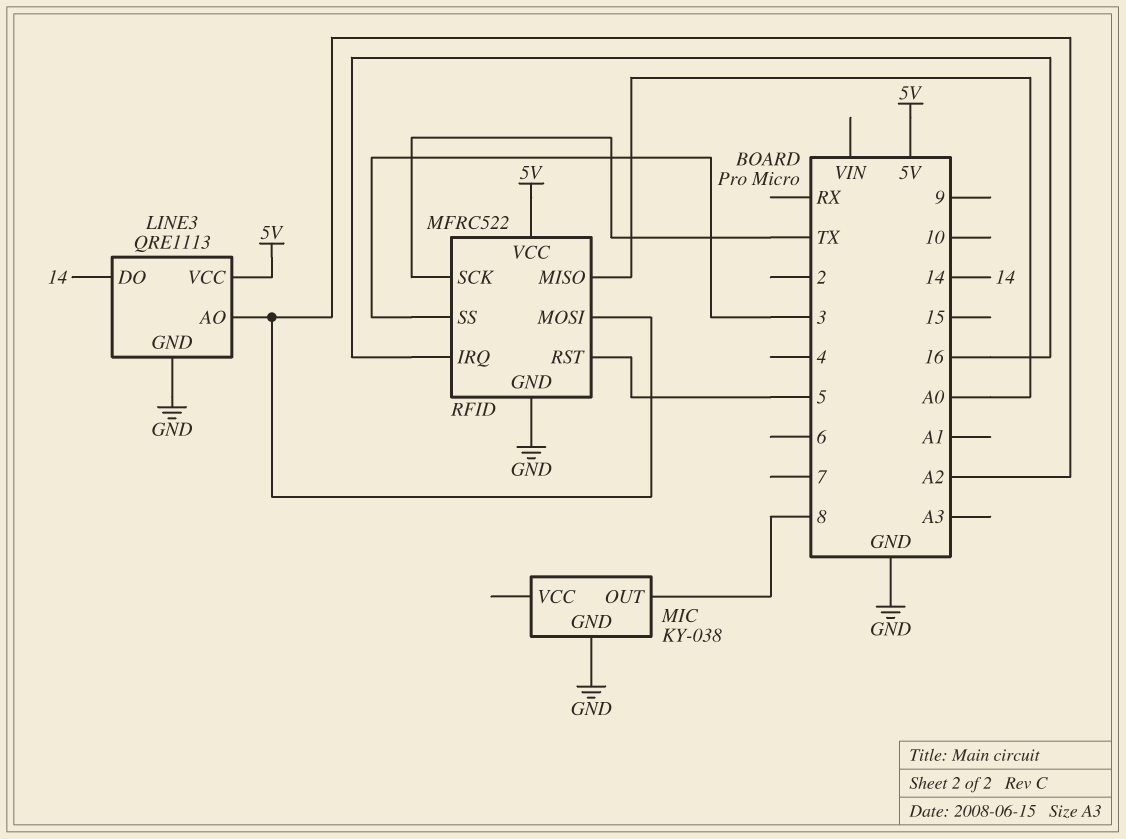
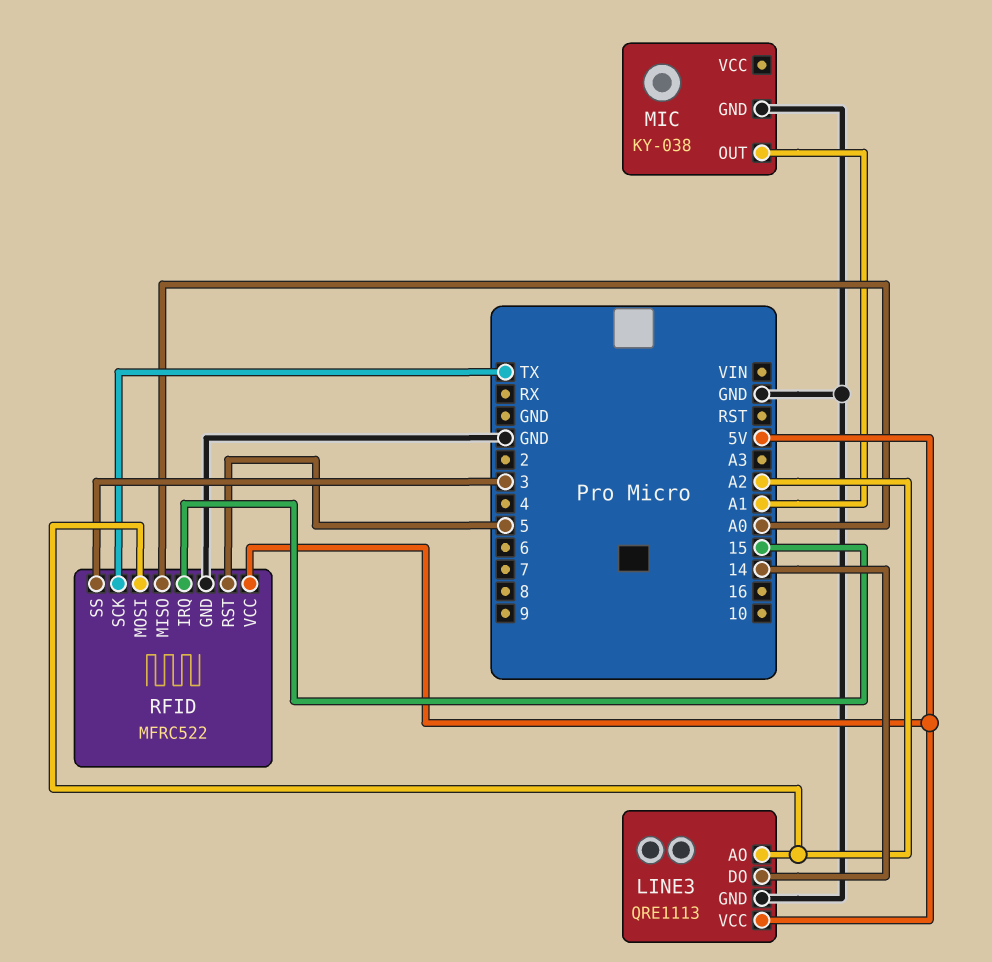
MIC pin OUT: 8 -> A1
RFID pin IRQ: 16 -> 15

